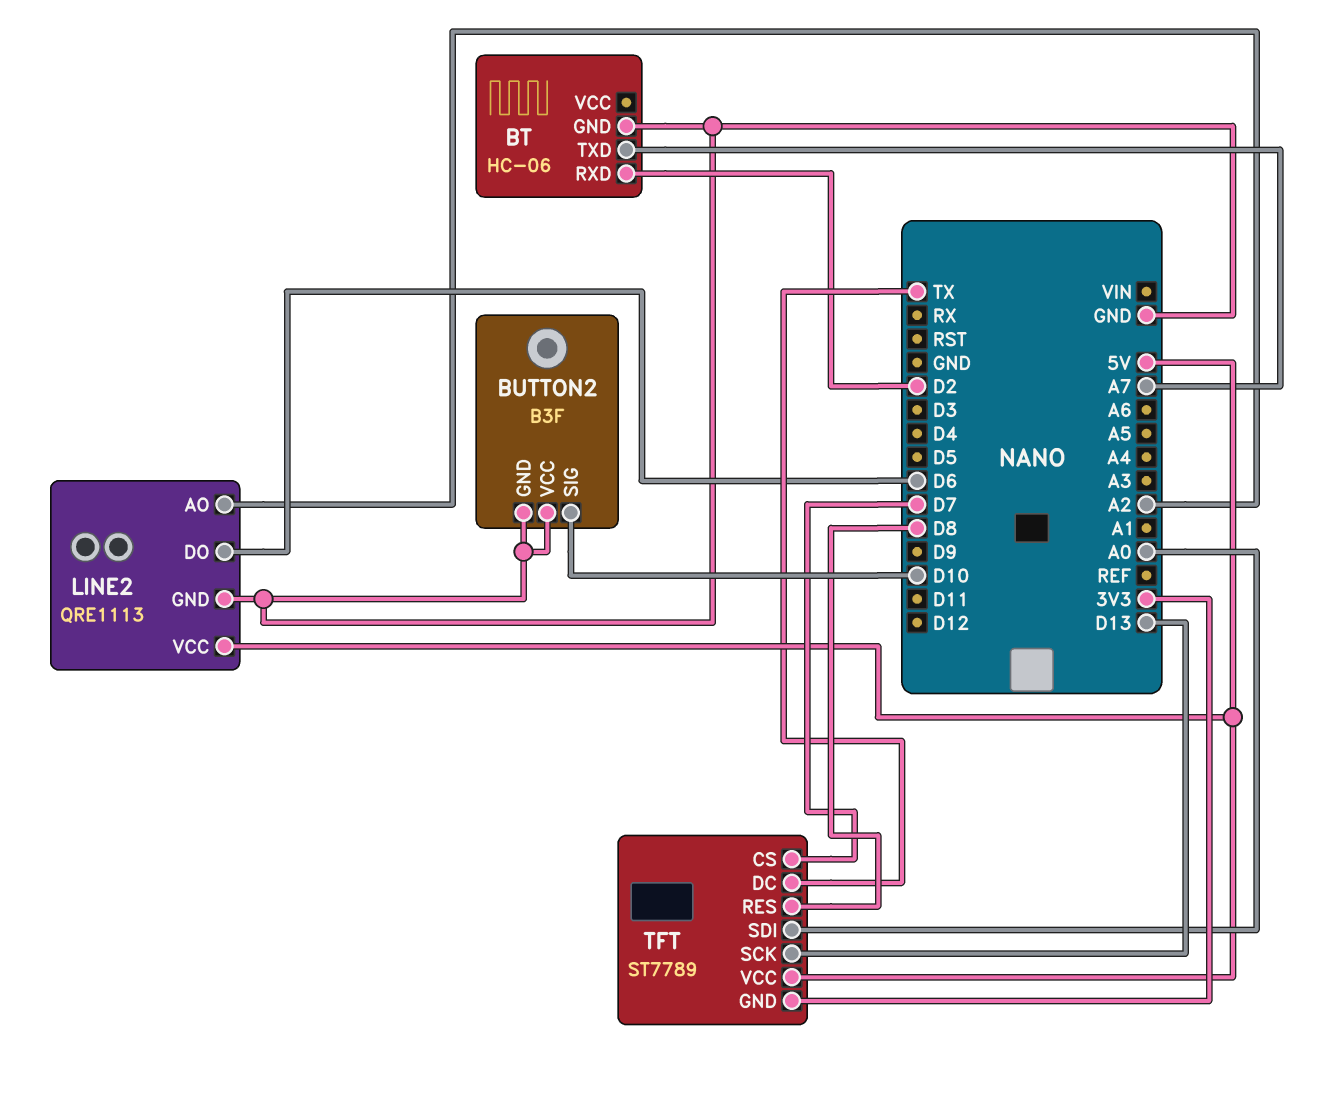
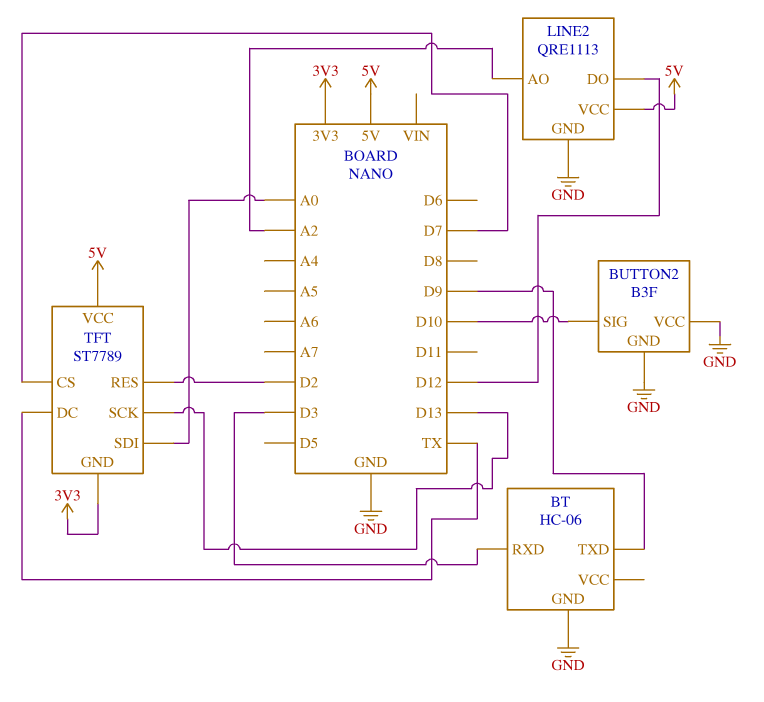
BT pin RXD: D2 -> D3
BT pin TXD: A7 -> D9
LINE2 pin DO: D6 -> D12
TFT pin RES: D8 -> D2

